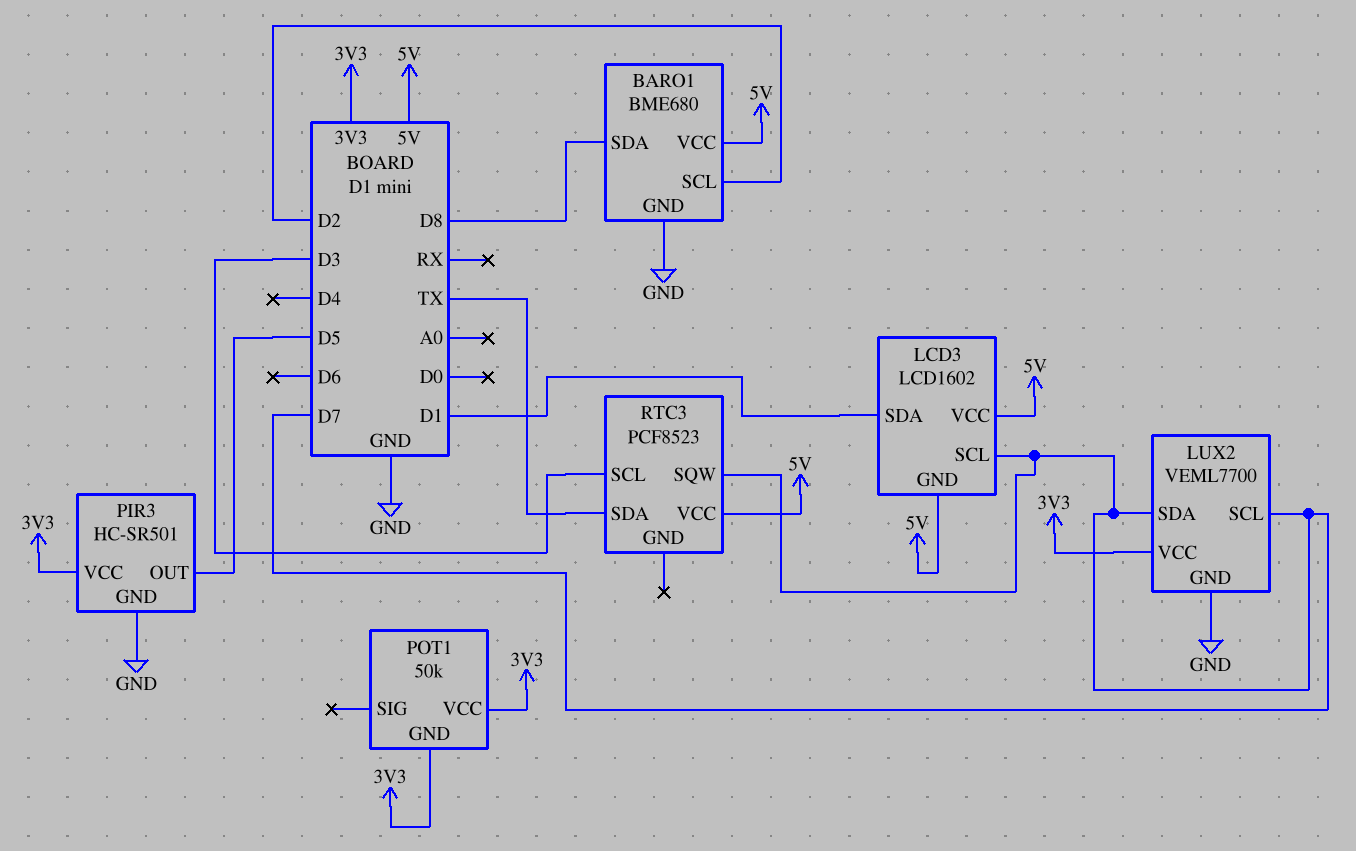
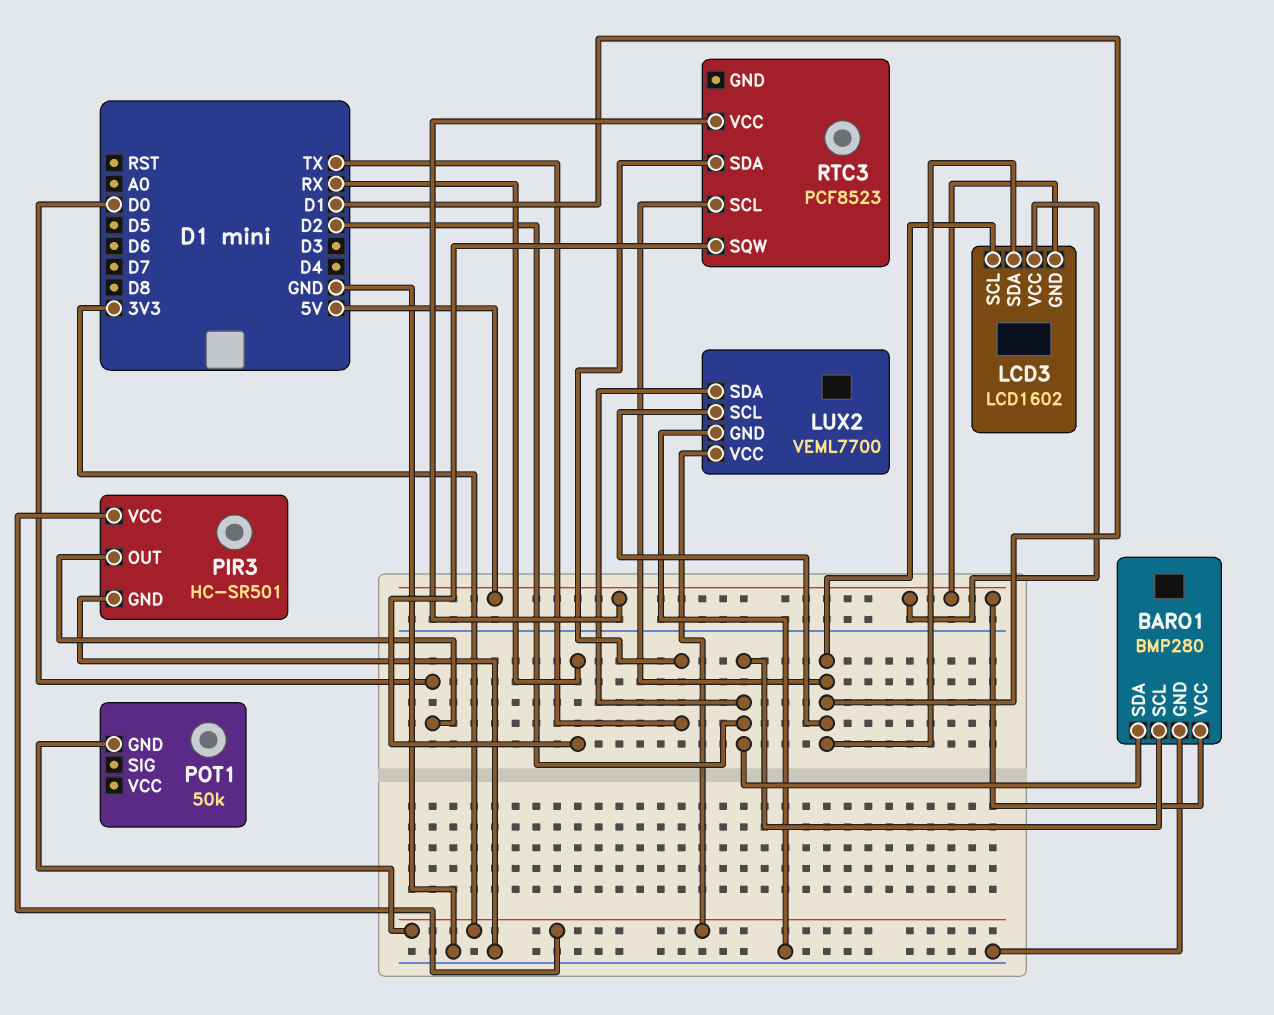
BARO1: BME680 -> BMP280
BARO1 pin SDA: D8 -> D2
LCD3 pin SCL: D7 -> D1
LUX2 pin SCL: D7 -> D1
LUX2 pin SDA: D7 -> D2
PIR3 pin OUT: D5 -> D0
POT1 pin VCC: 3V3 -> none
RTC3 pin SCL: D3 -> D1
RTC3 pin SQW: D7 -> RX

